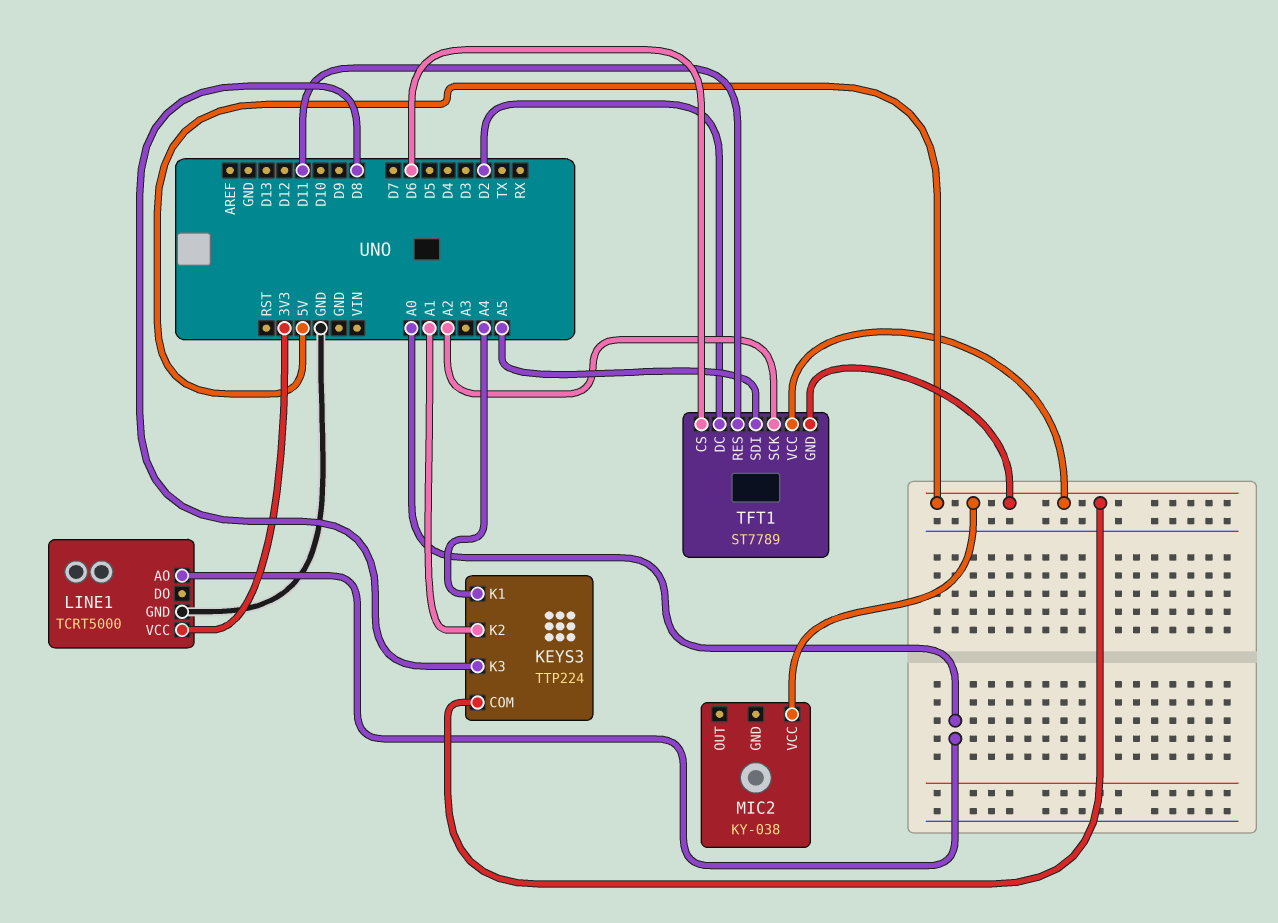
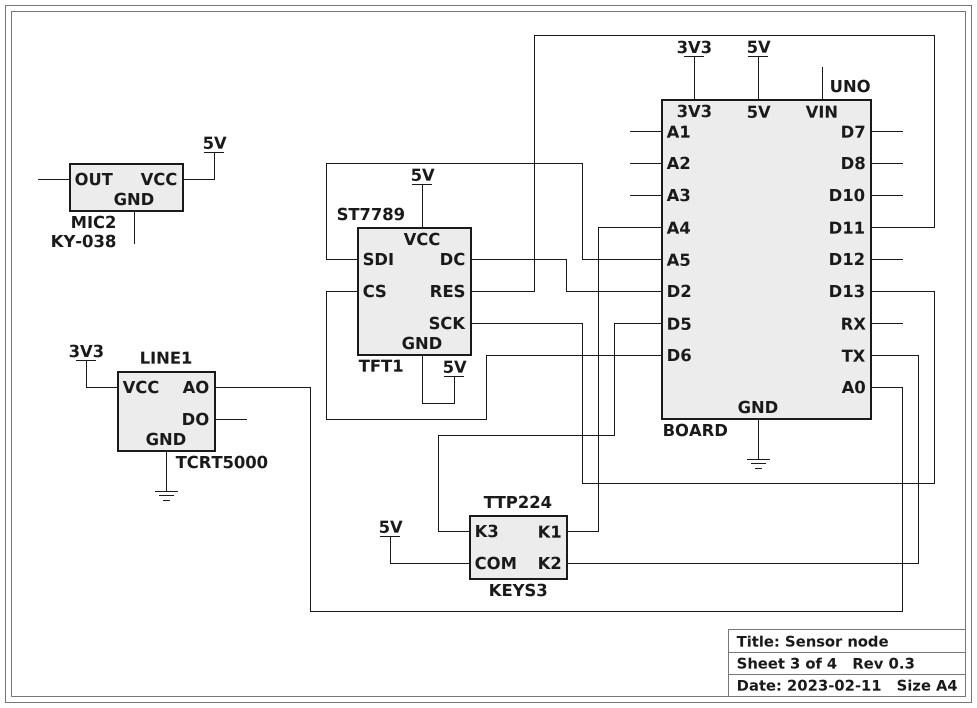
KEYS3 pin K2: A1 -> TX
KEYS3 pin K3: D8 -> D5
TFT1 pin SCK: A2 -> D13

